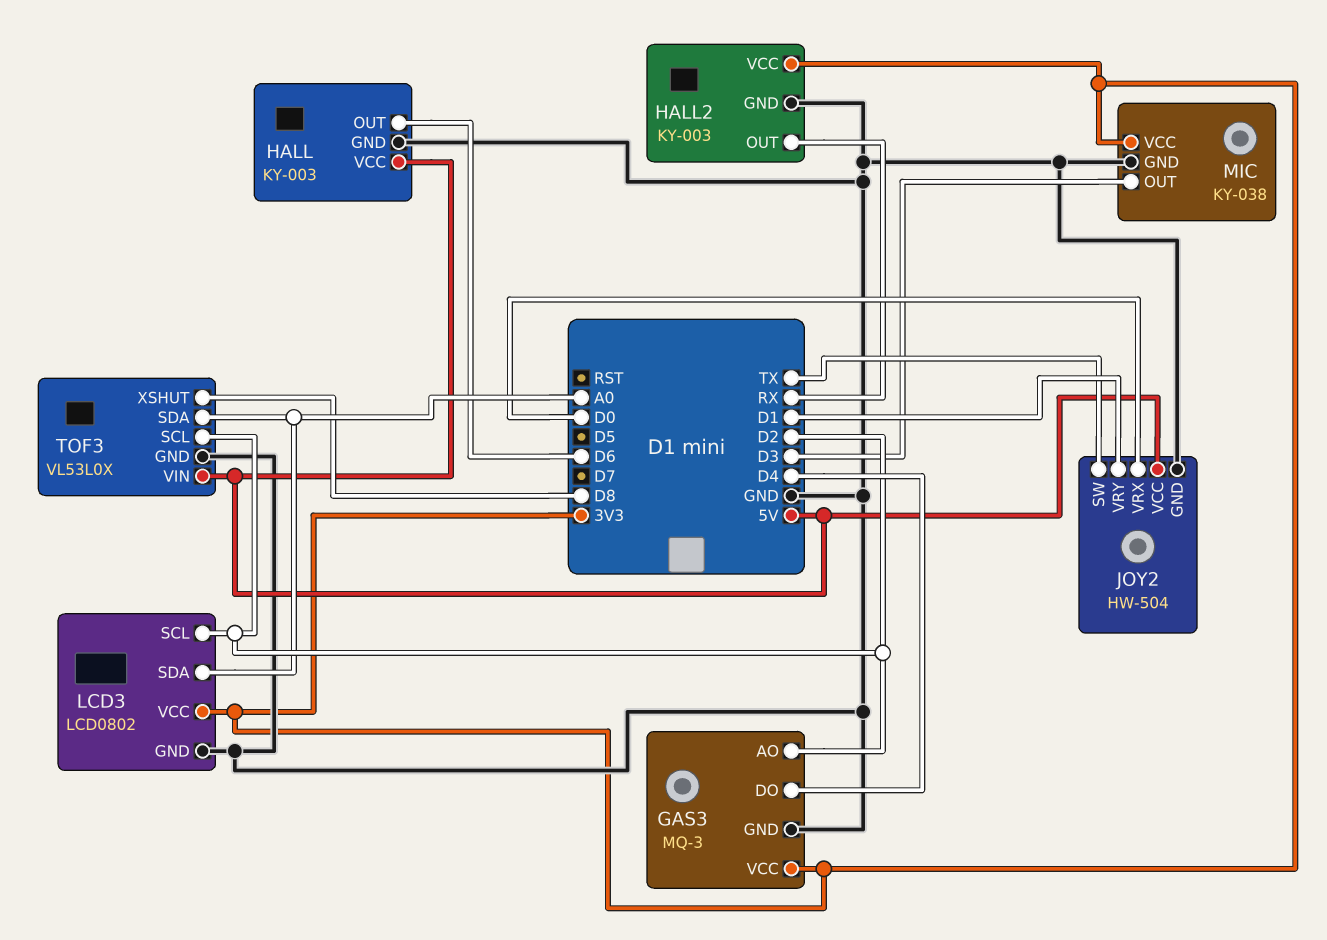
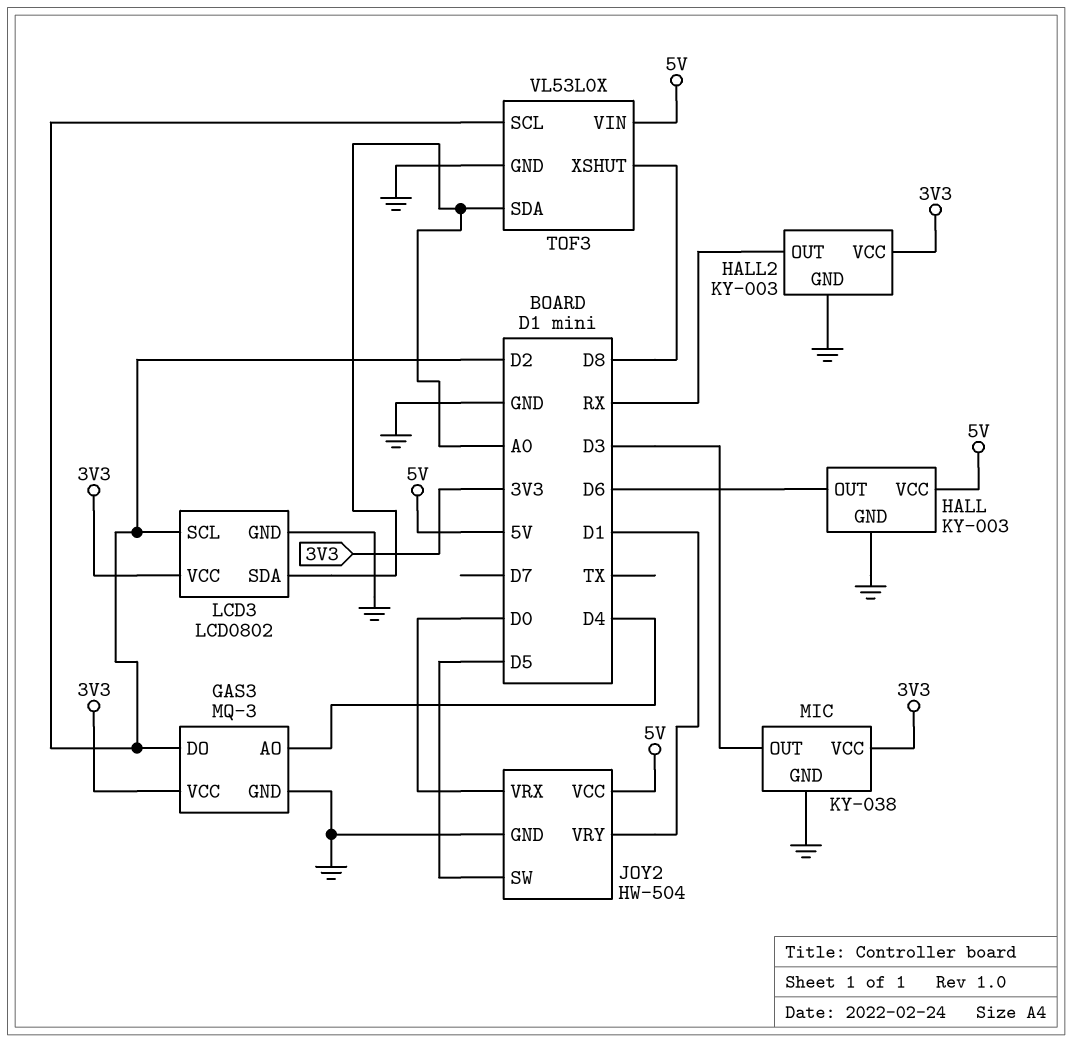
GAS3 pin AO: D2 -> D4
GAS3 pin DO: D4 -> D2
JOY2 pin SW: TX -> D5

